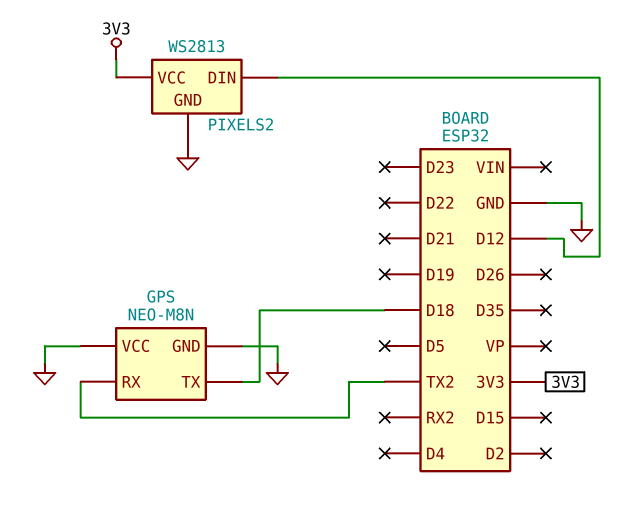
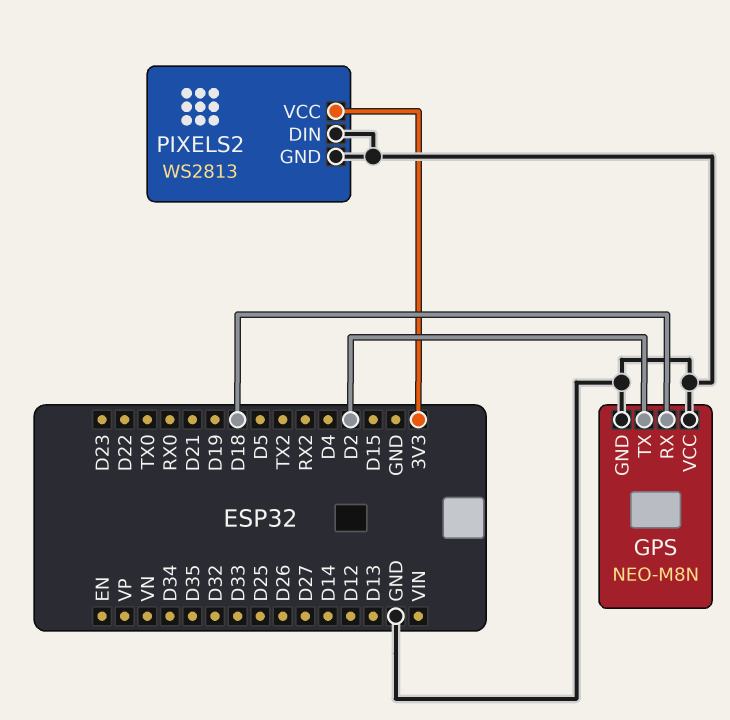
GPS pin RX: TX2 -> D18
GPS pin TX: D18 -> D2
PIXELS2 pin DIN: D12 -> GND

